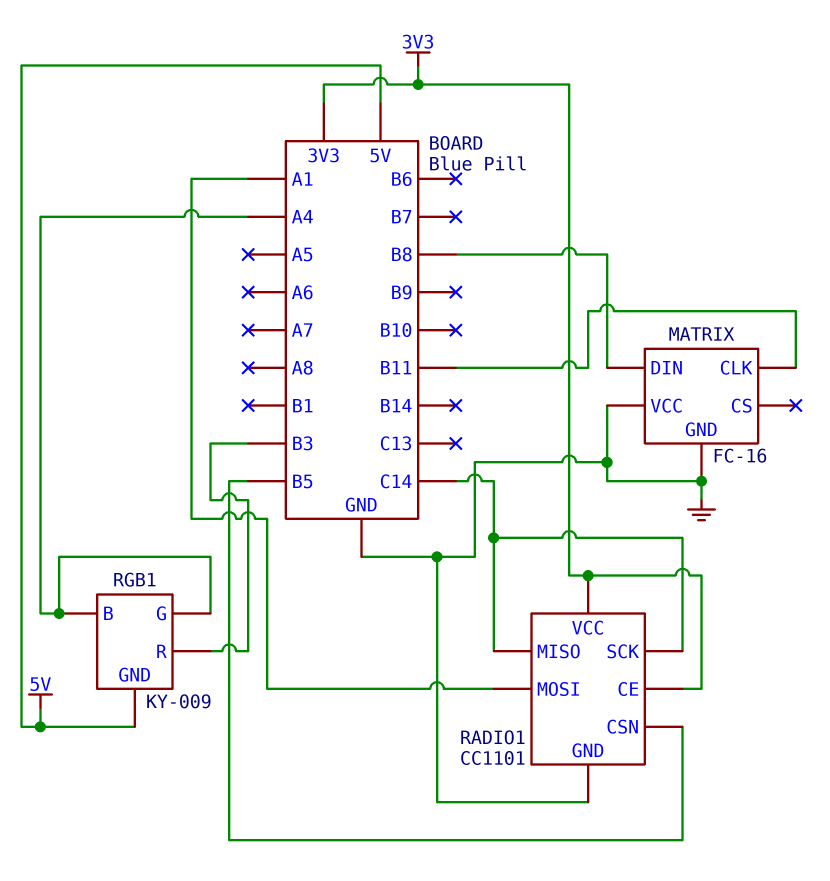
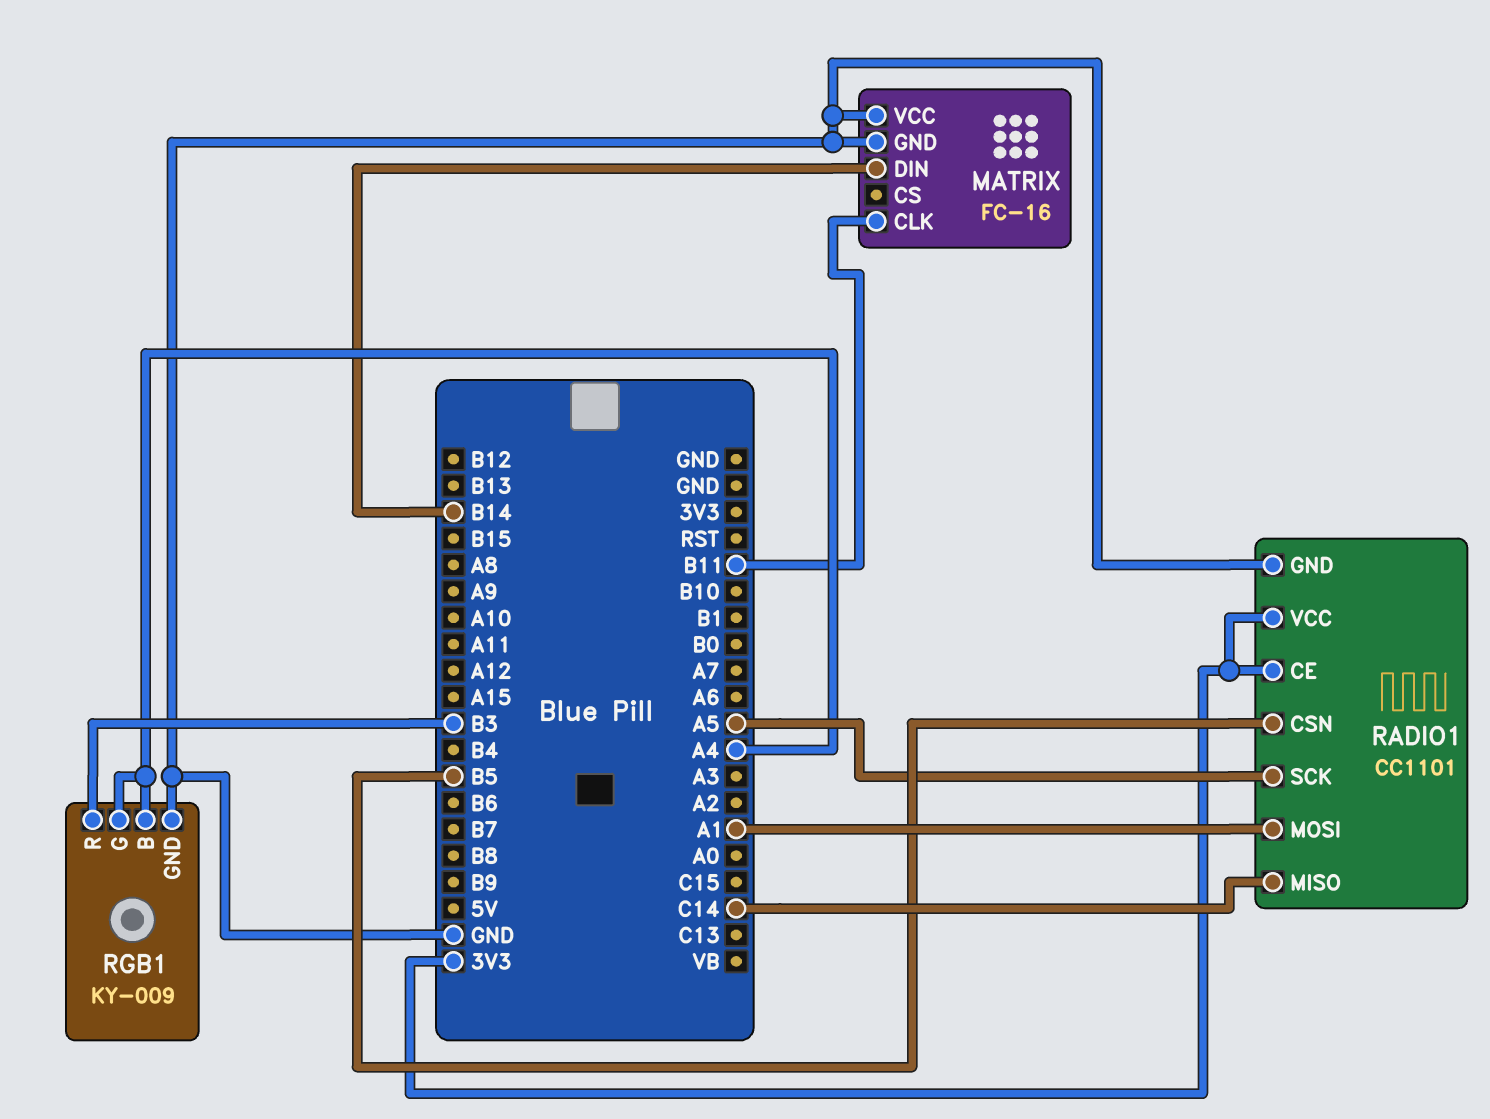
MATRIX pin DIN: B8 -> B14
RADIO1 pin SCK: C14 -> A5
RGB1 pin GND: 5V -> GND

